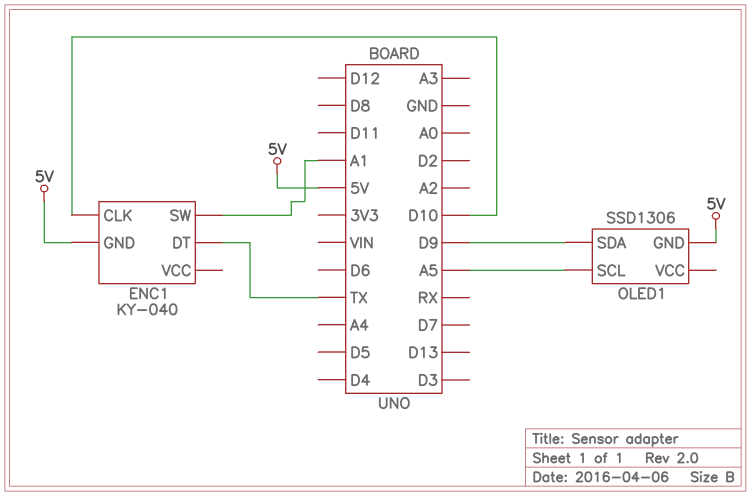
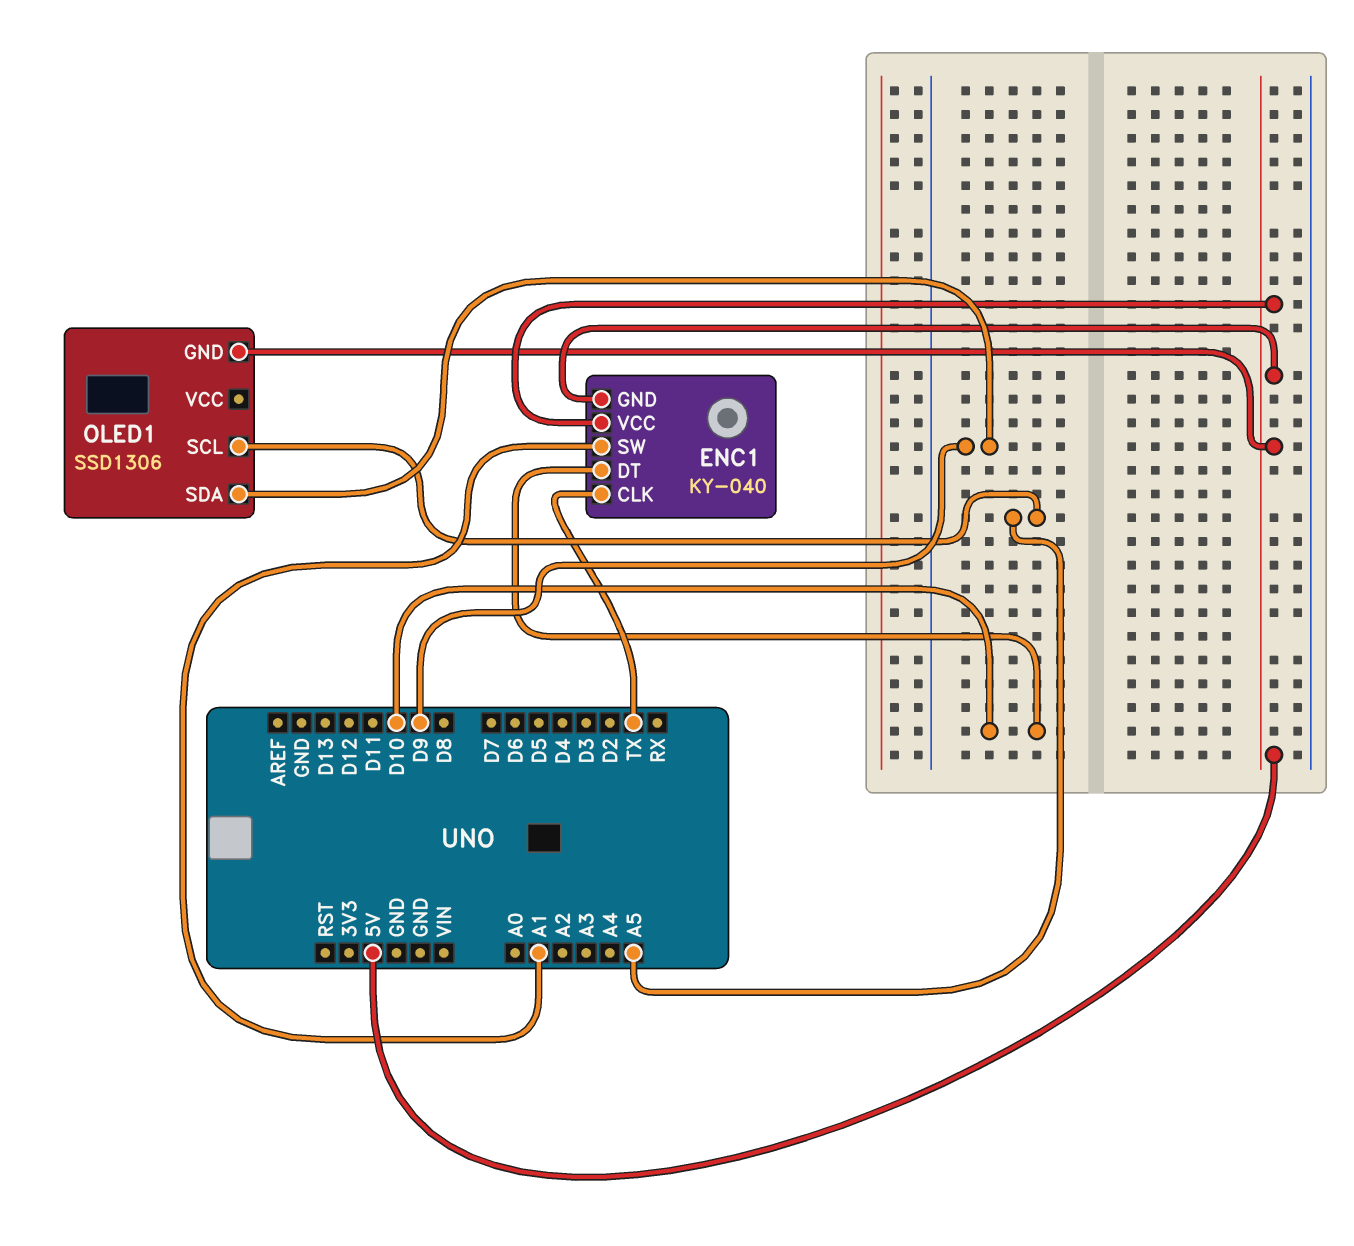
ENC1 pin CLK: D10 -> TX
ENC1 pin DT: TX -> D10
ENC1 pin VCC: none -> 5V

